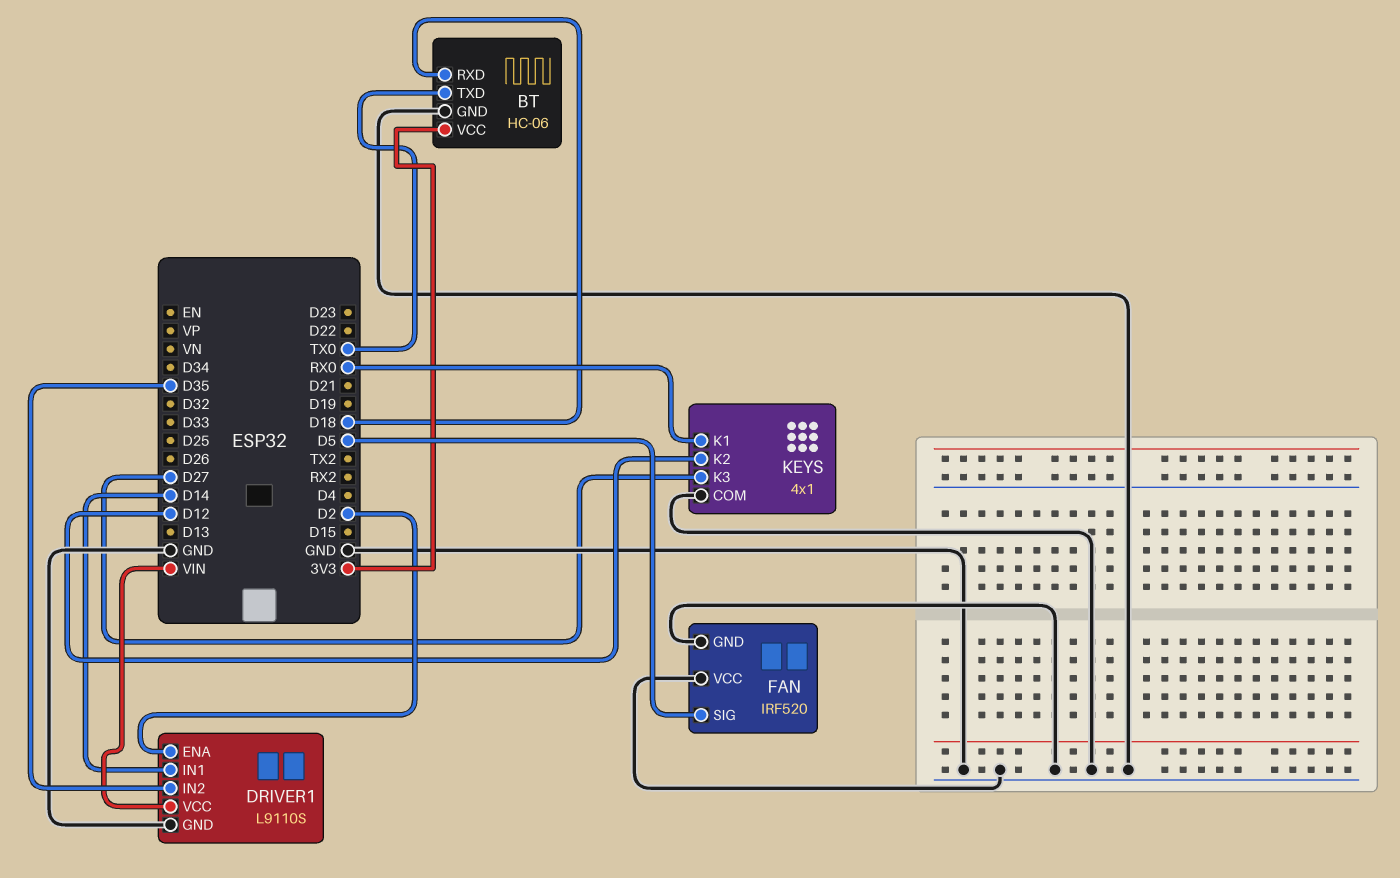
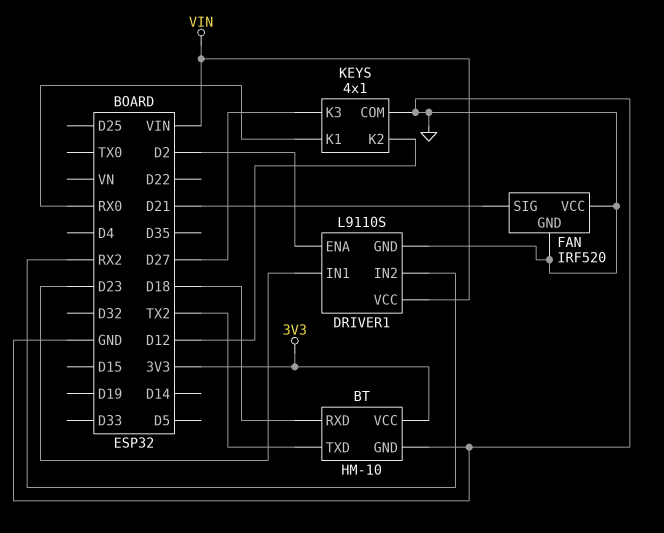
BT: HC-06 -> HM-10
BT pin TXD: TX0 -> TX2
DRIVER1 pin IN1: D14 -> D23
DRIVER1 pin IN2: D35 -> RX2
FAN pin SIG: D5 -> D21

